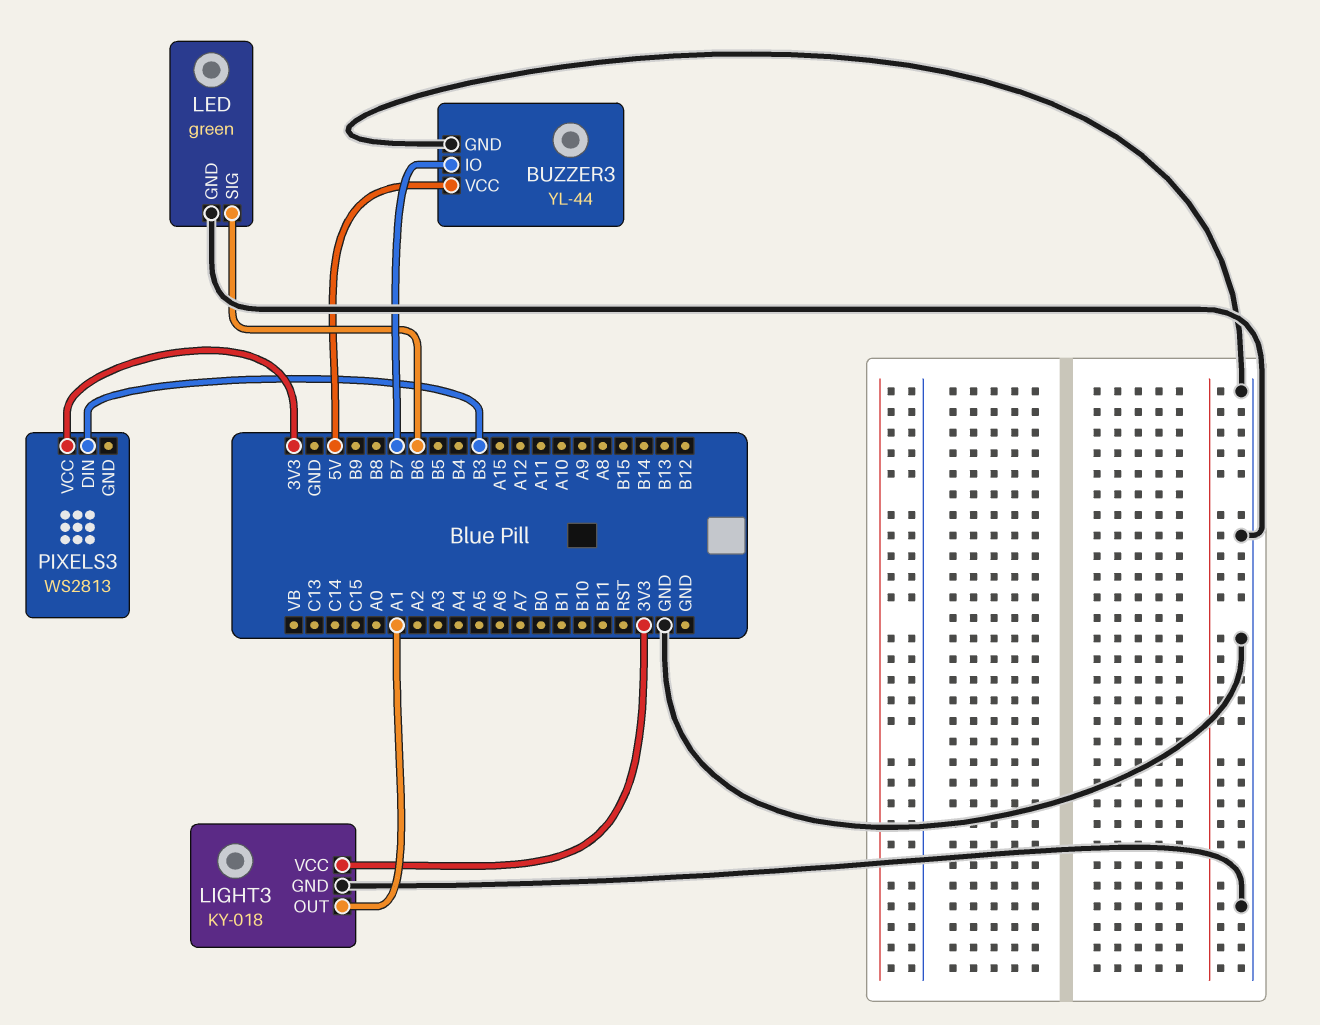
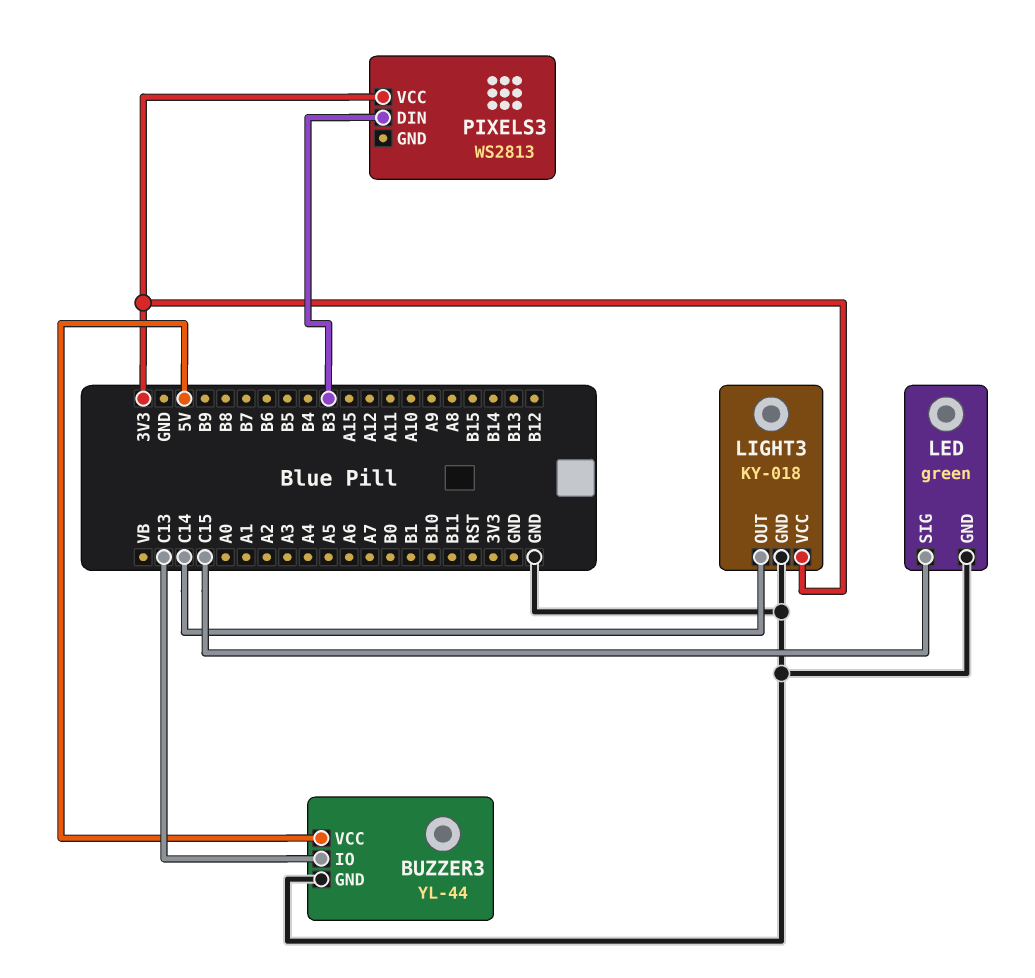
BUZZER3 pin IO: B7 -> C13
LED pin SIG: B6 -> C15
LIGHT3 pin OUT: A1 -> C14

